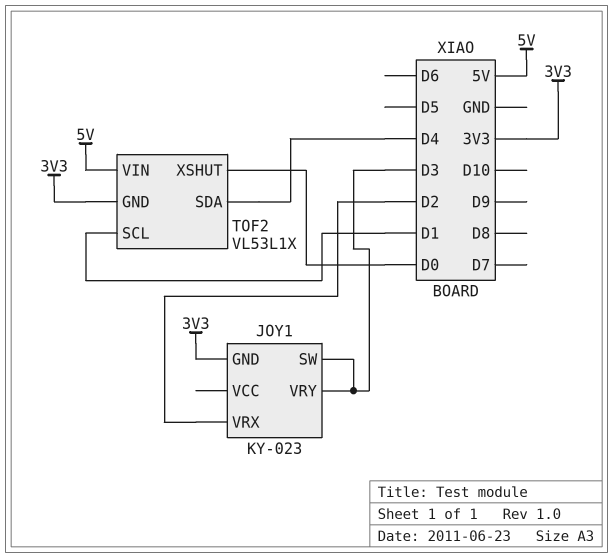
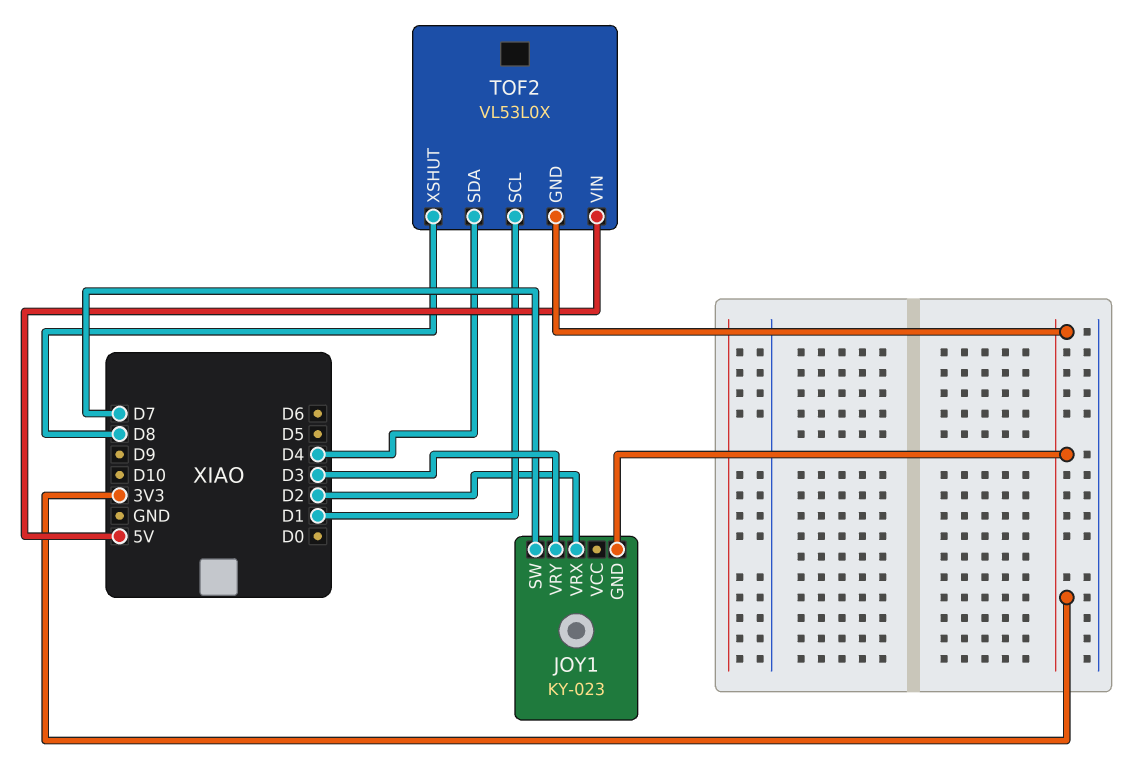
JOY1 pin SW: D3 -> D7
TOF2: VL53L1X -> VL53L0X
TOF2 pin XSHUT: D0 -> D8

